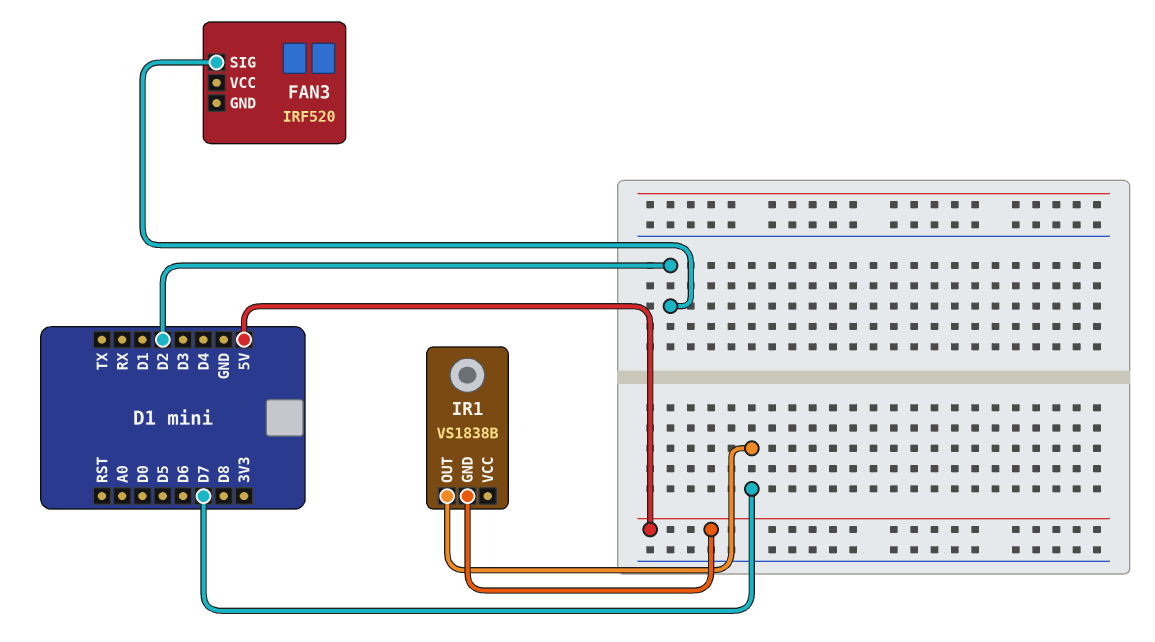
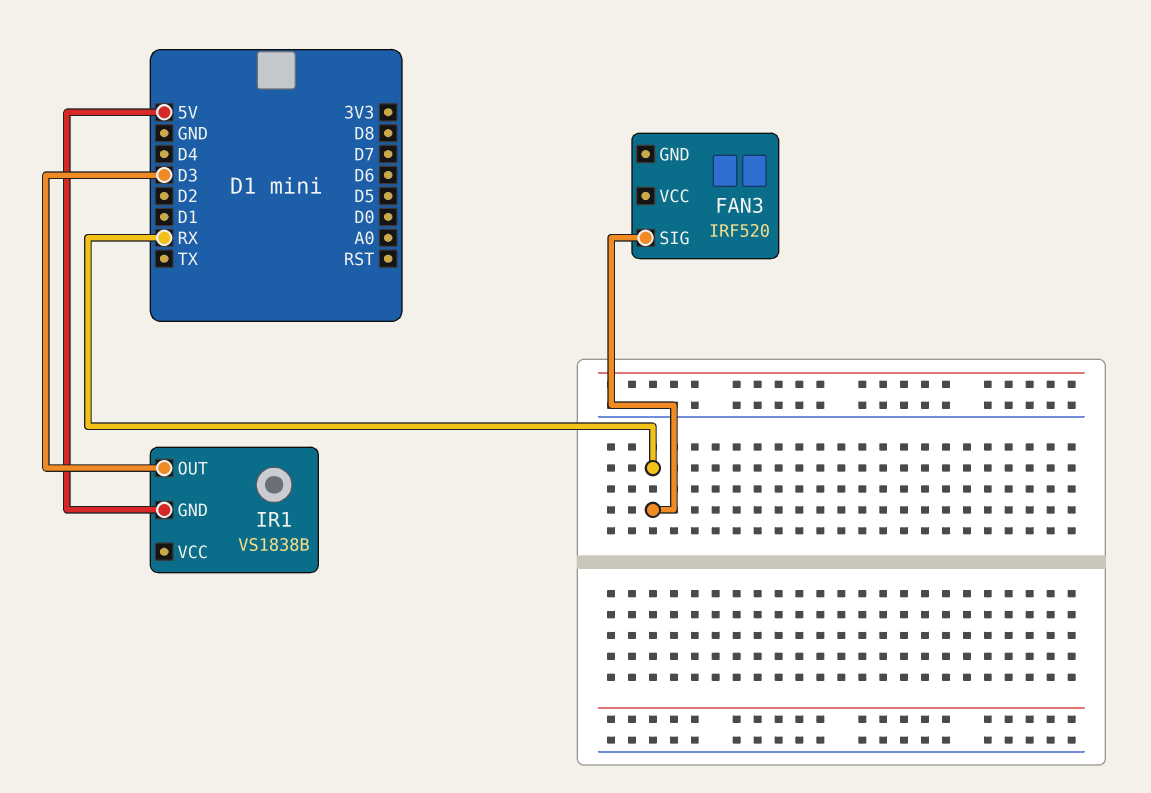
FAN3 pin SIG: D2 -> RX
IR1 pin OUT: D7 -> D3

